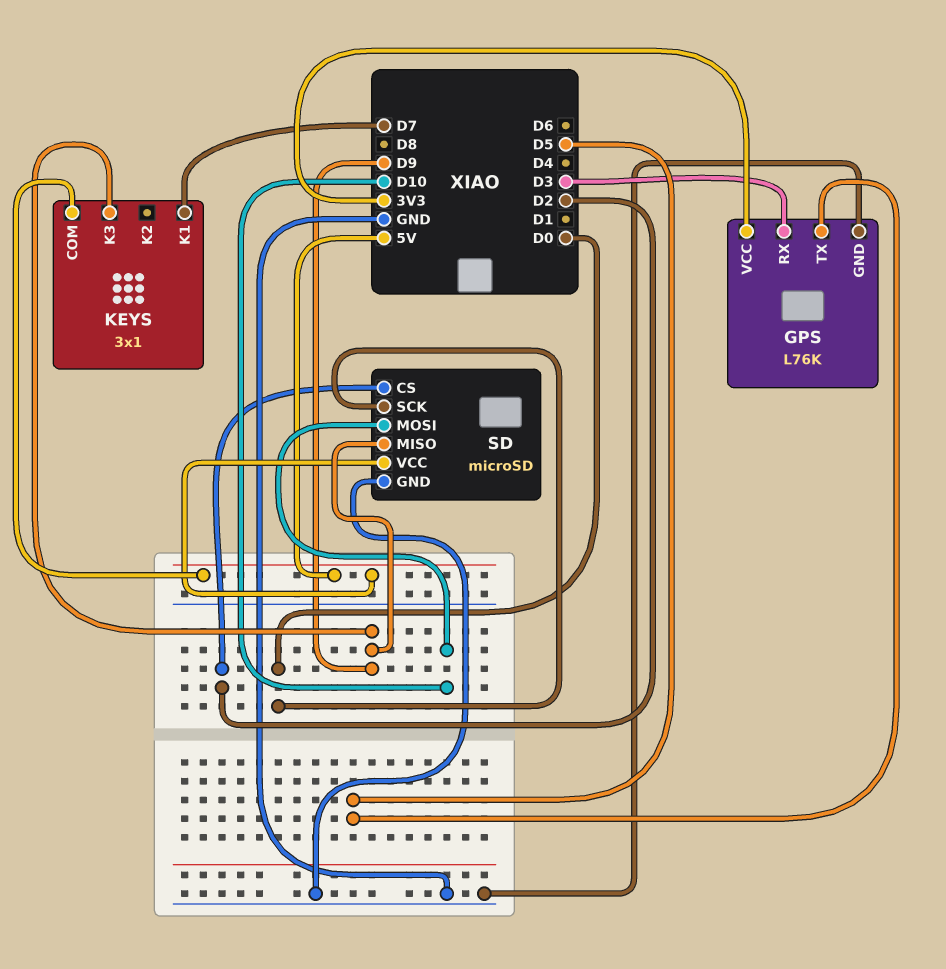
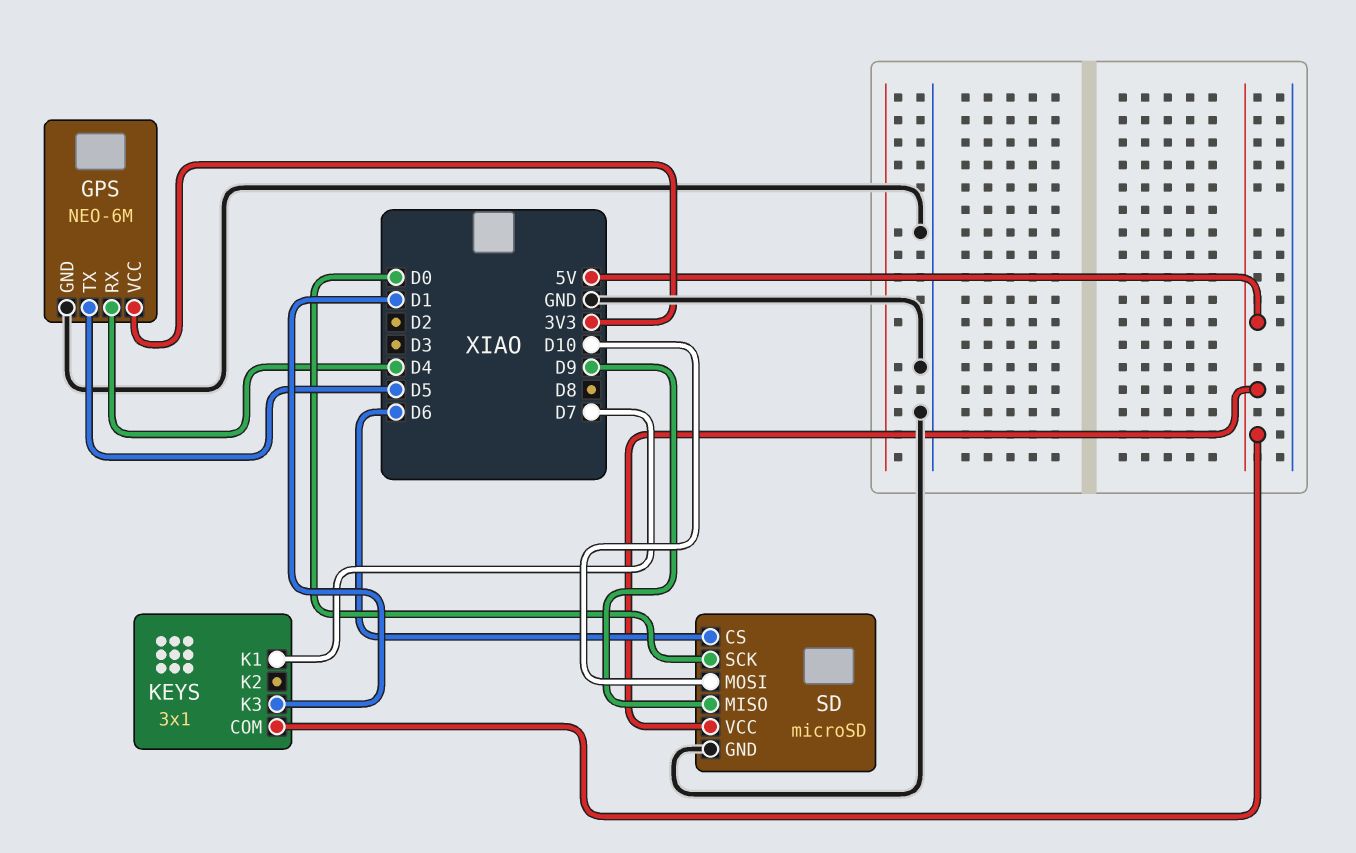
GPS: L76K -> NEO-6M
GPS pin RX: D3 -> D4
KEYS pin K3: D9 -> D1
SD pin CS: D2 -> D6

